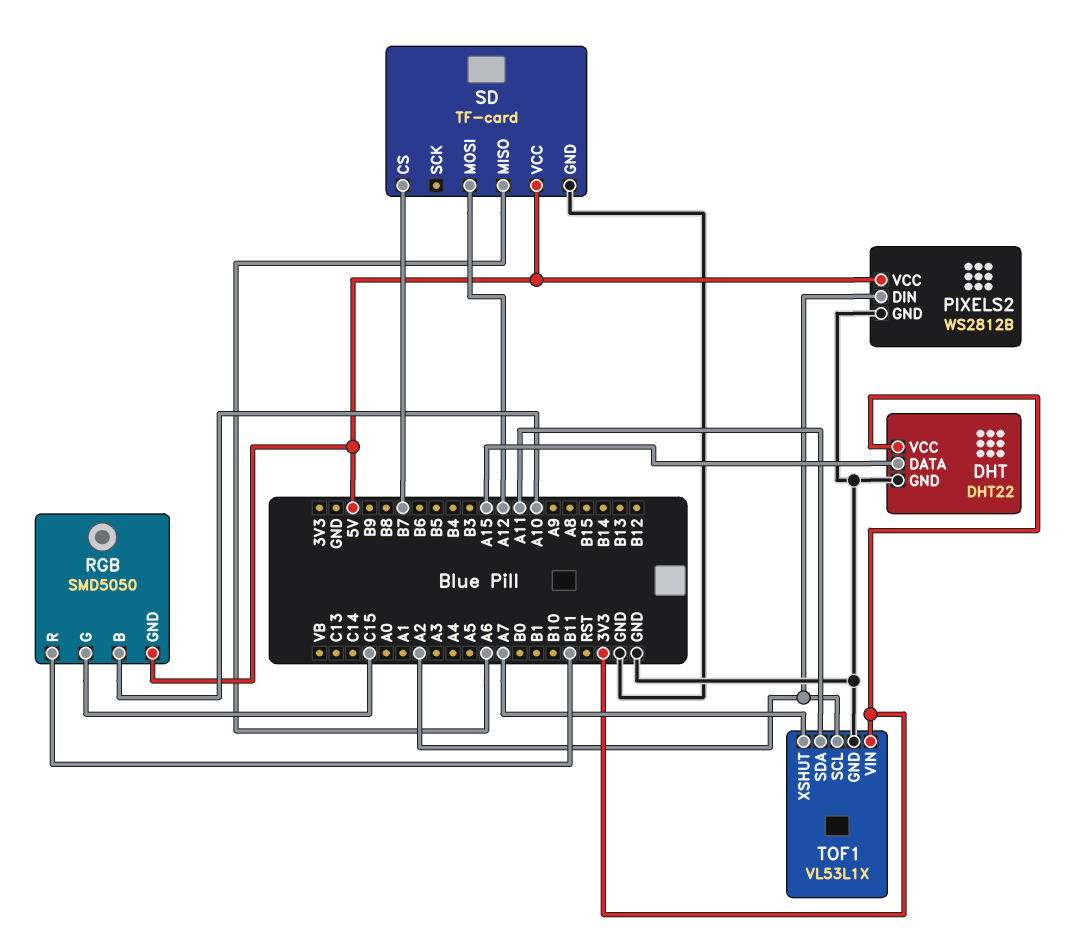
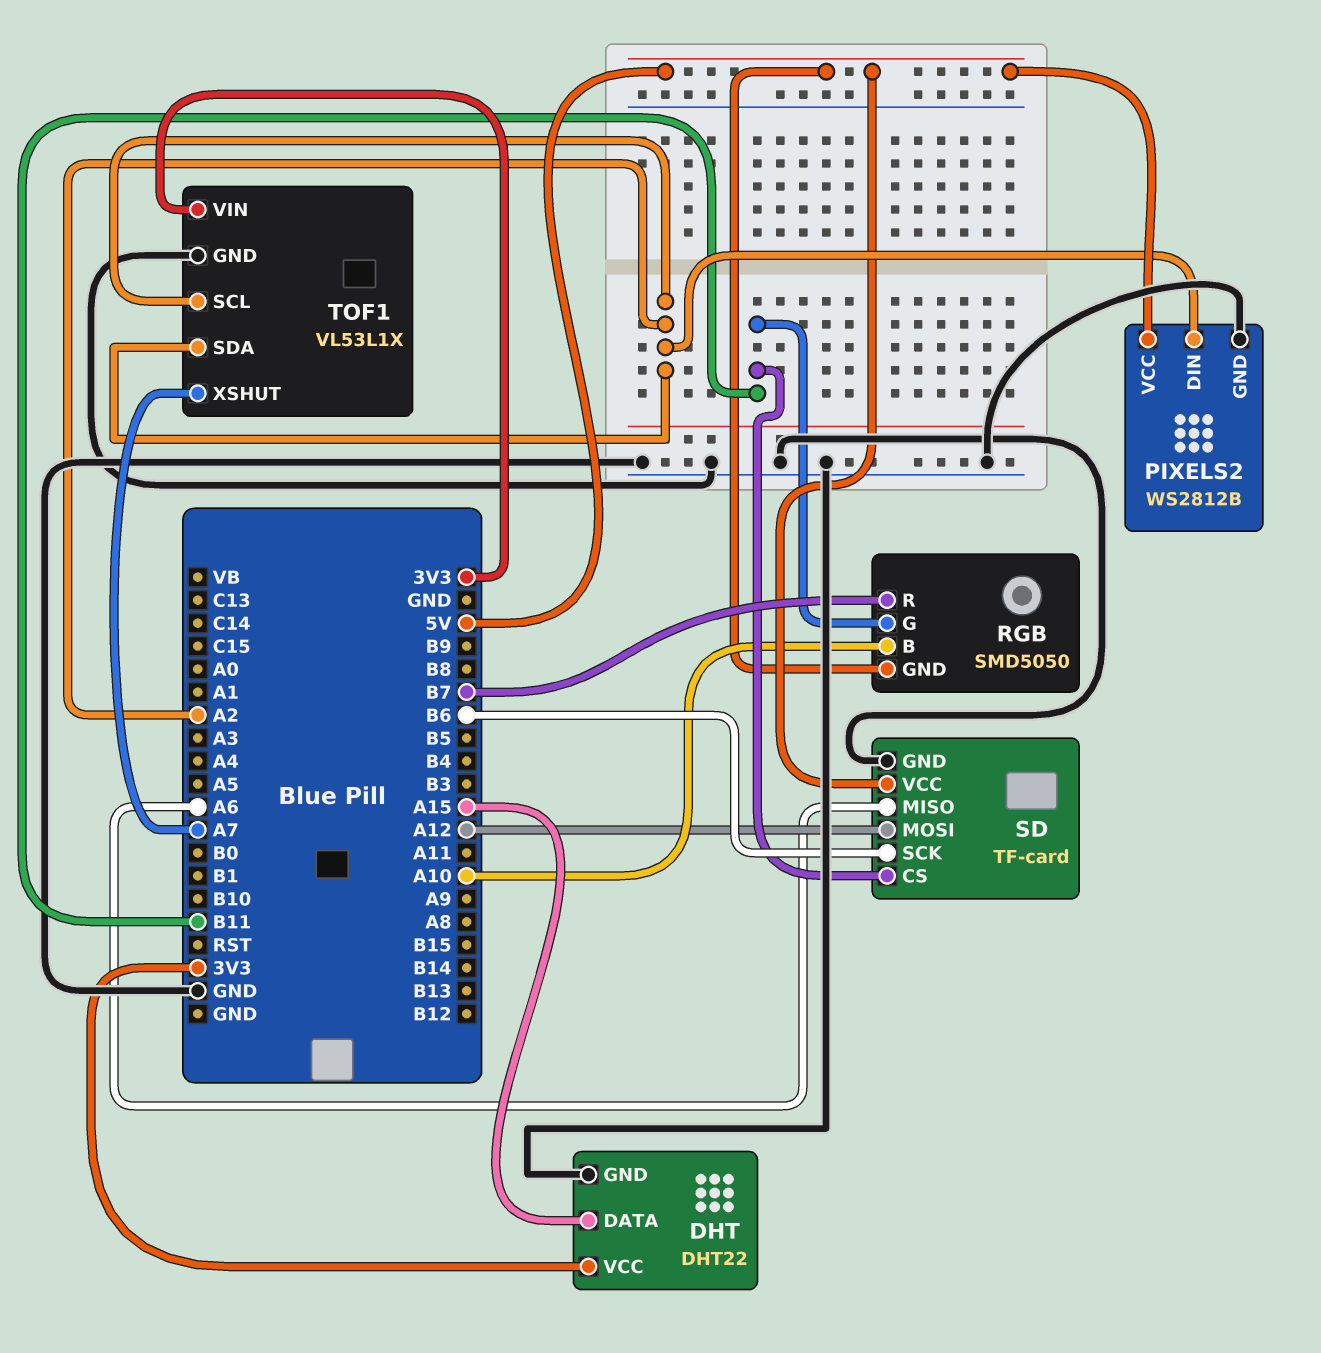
RGB pin G: C15 -> B11
RGB pin R: B11 -> B7
SD pin CS: B7 -> B11
SD pin SCK: none -> B6
TOF1 pin SDA: A11 -> A2

